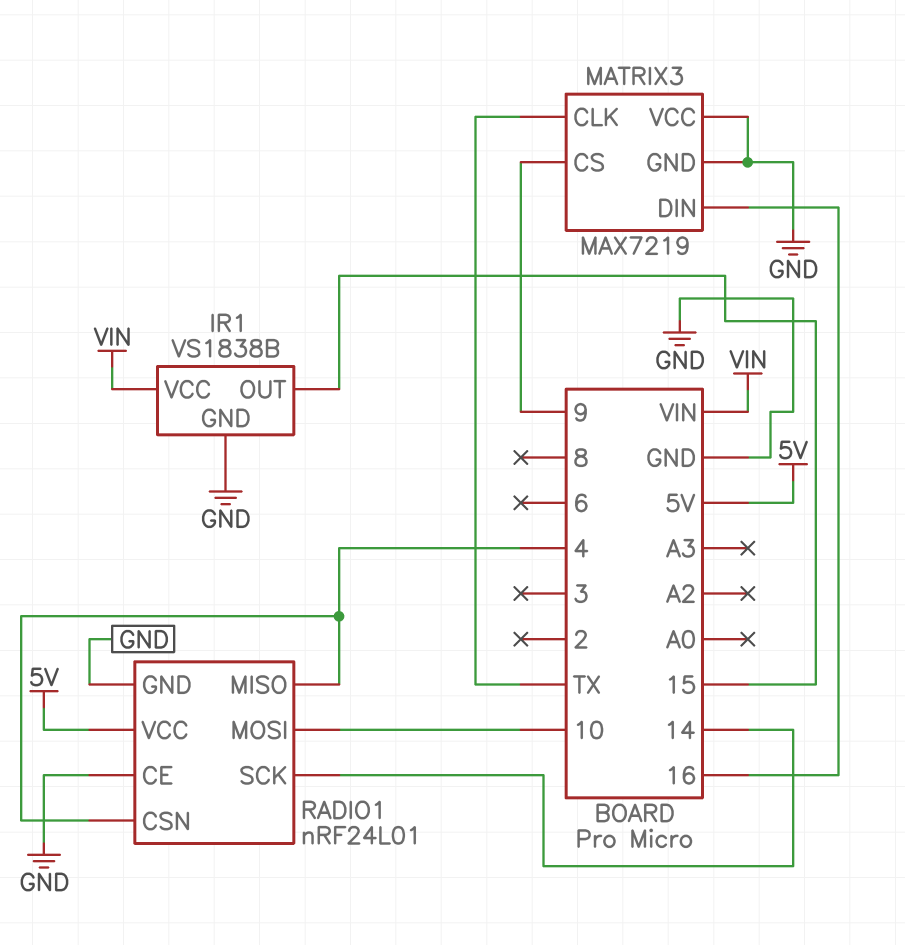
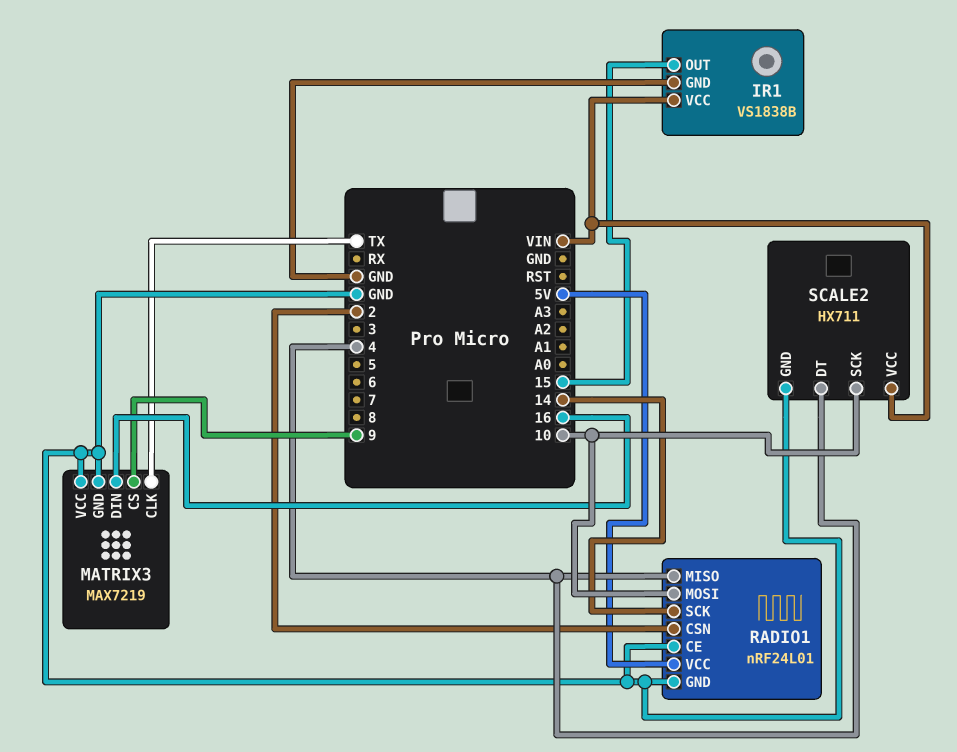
RADIO1 pin CSN: 4 -> 2
SCALE2: none -> HX711
SCALE2 pin DT: none -> 4
SCALE2 pin GND: none -> GND
SCALE2 pin SCK: none -> 10
SCALE2 pin VCC: none -> VIN

